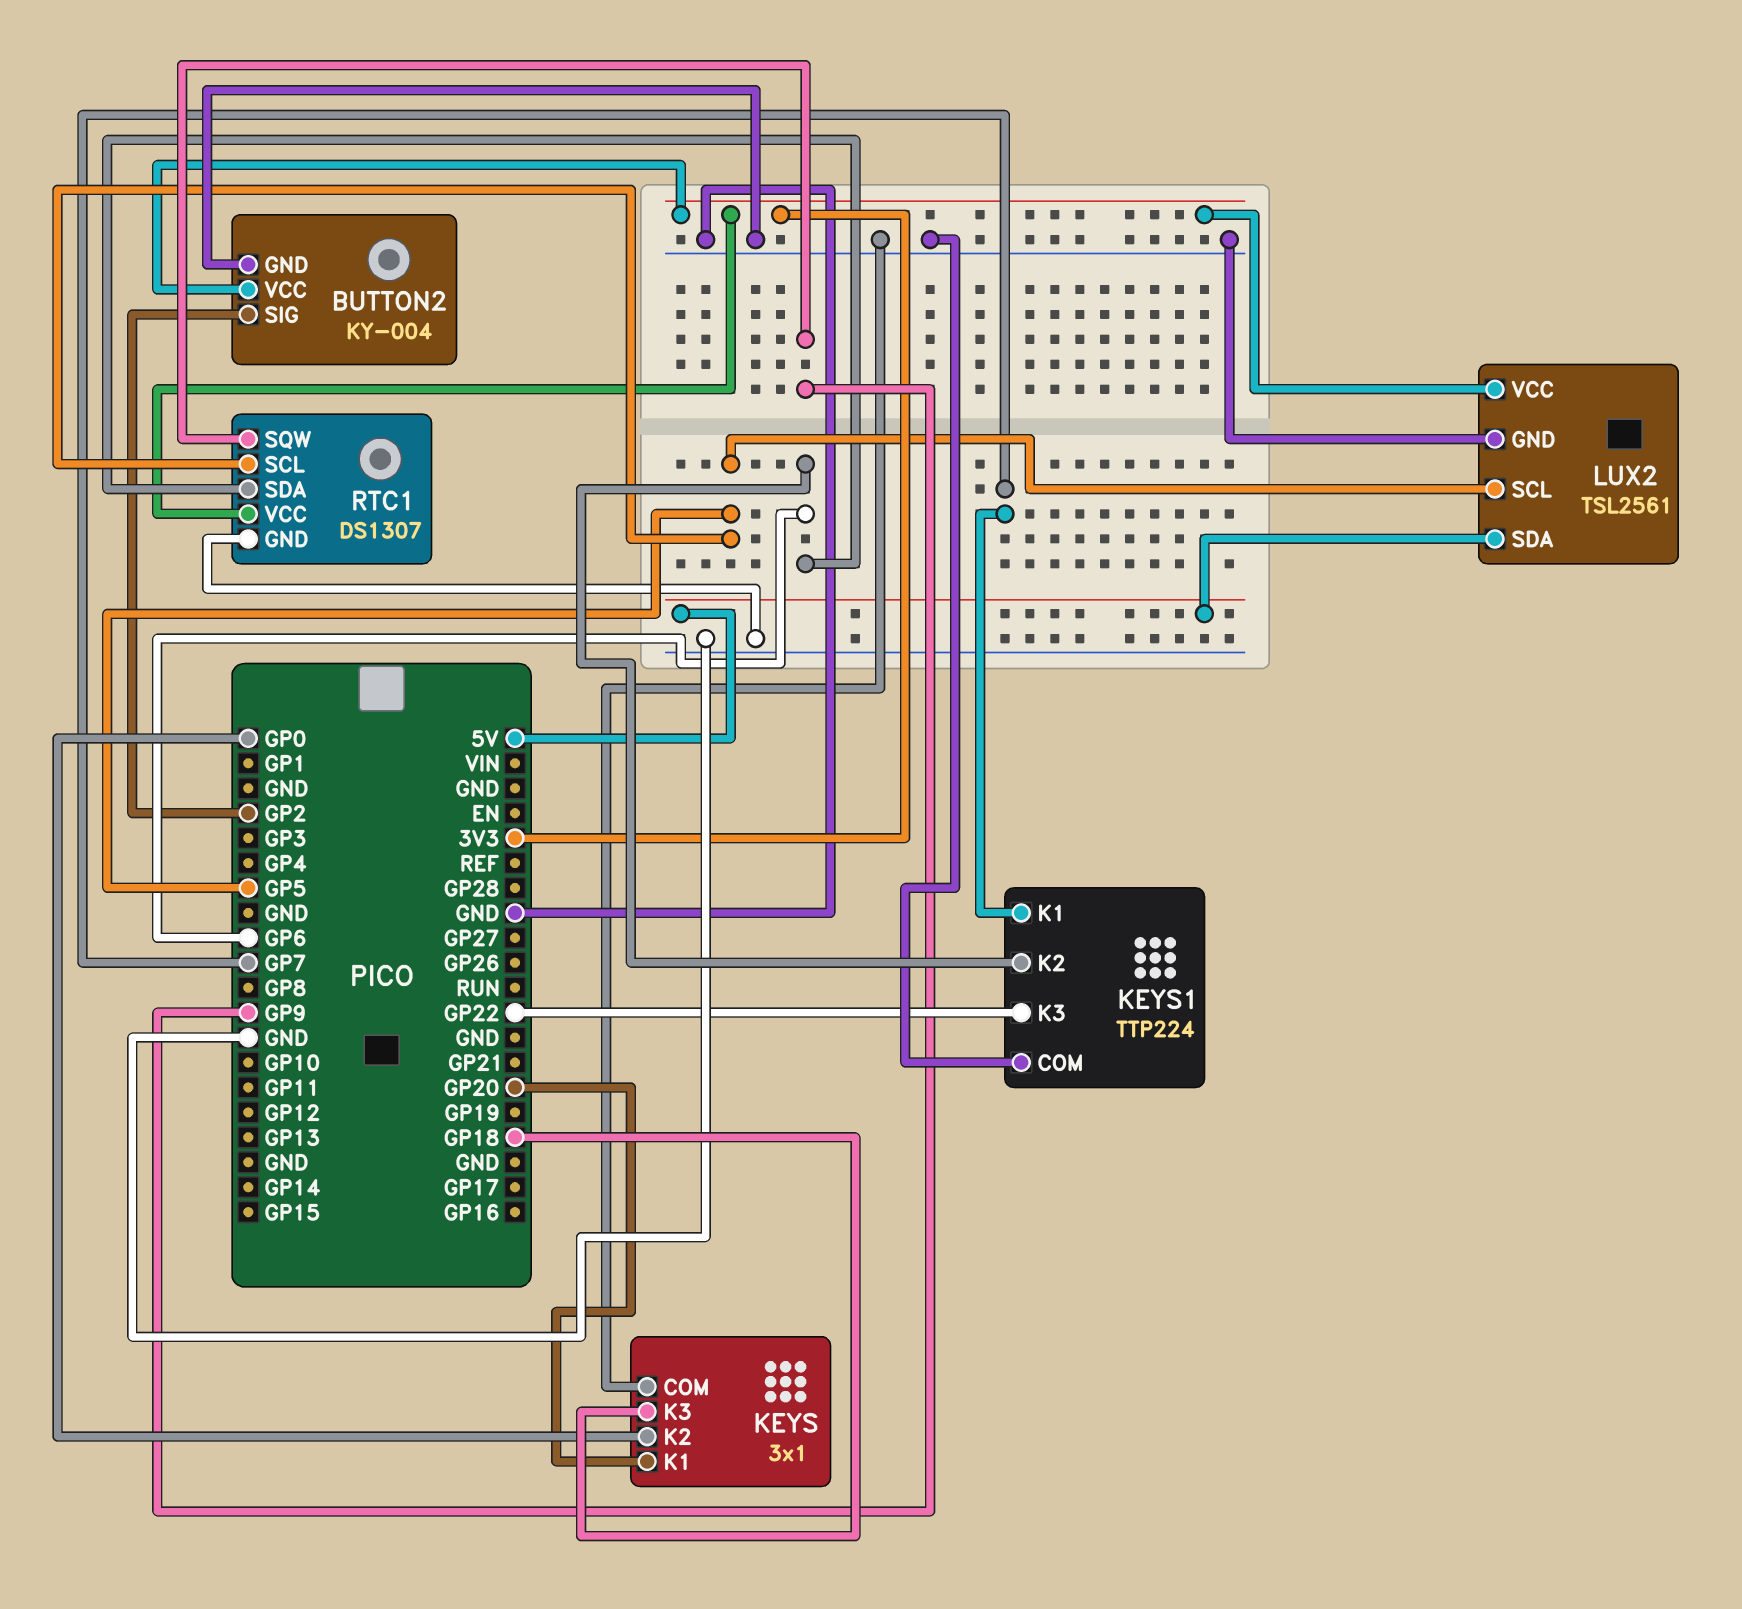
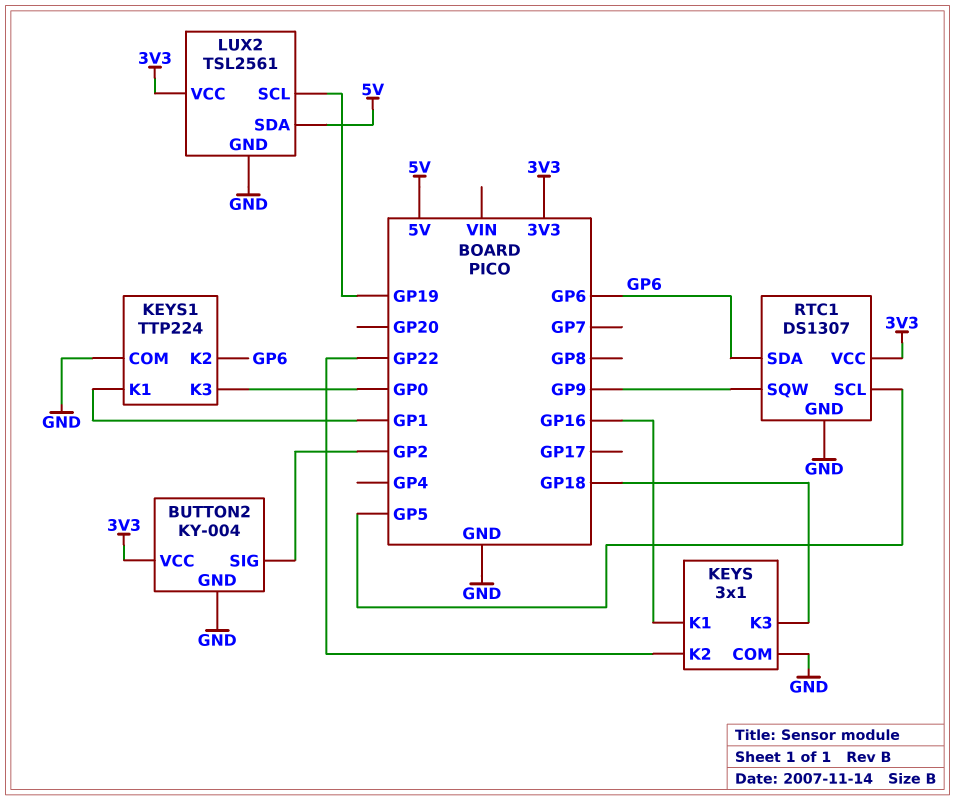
KEYS pin K1: GP20 -> GP16
KEYS pin K2: GP0 -> GP22
KEYS1 pin K1: GP7 -> GP1
KEYS1 pin K3: GP22 -> GP0
LUX2 pin SCL: GP5 -> GP19

